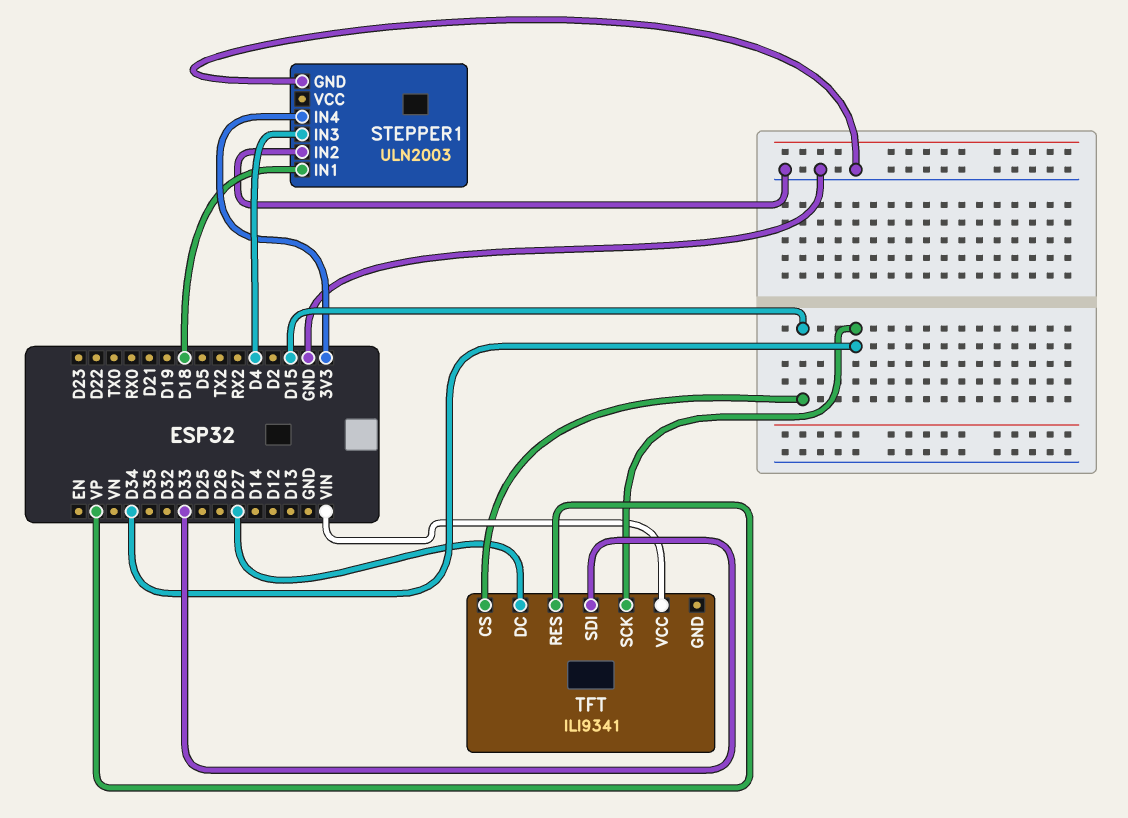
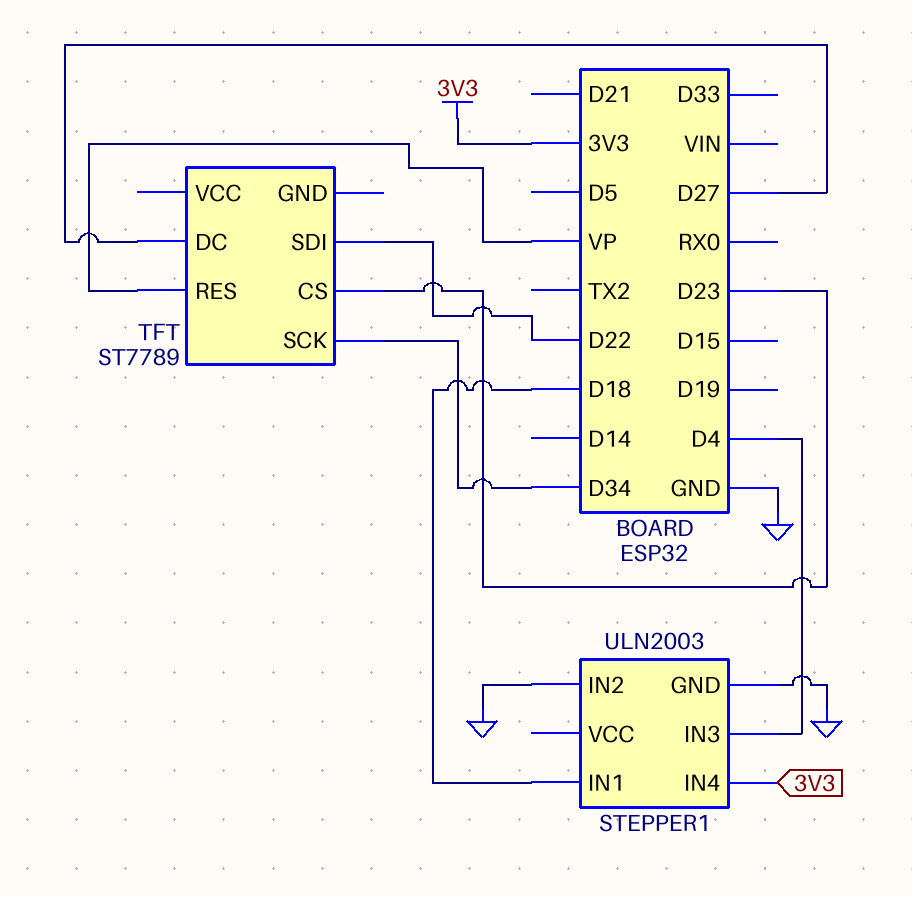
TFT: ILI9341 -> ST7789
TFT pin CS: D15 -> D23
TFT pin SDI: D33 -> D22
TFT pin VCC: VIN -> none

